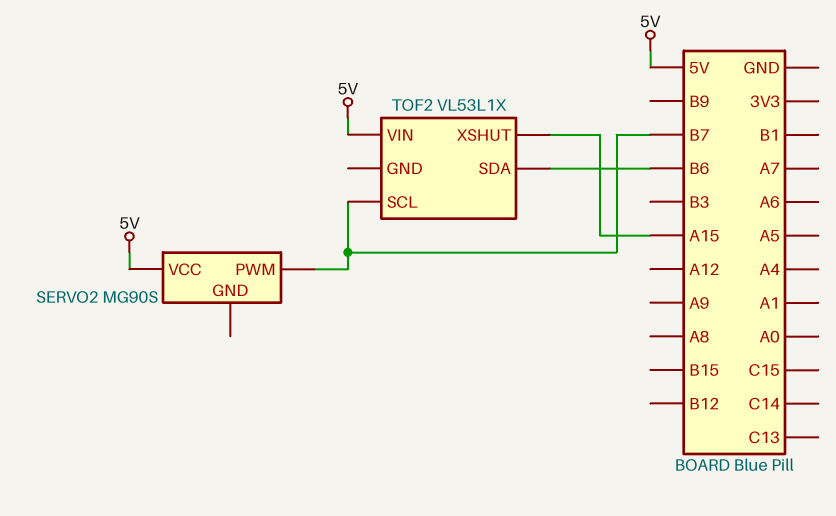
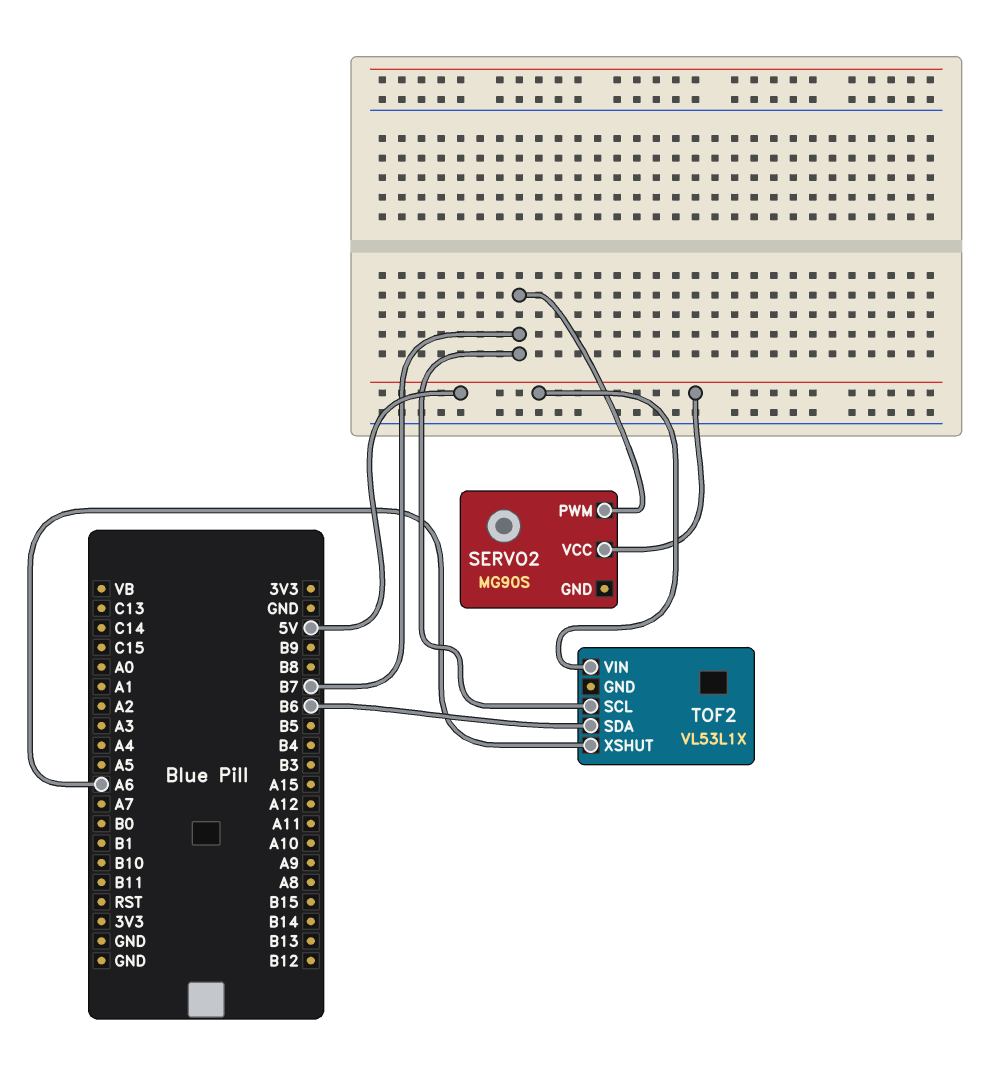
TOF2 pin XSHUT: A15 -> A6

